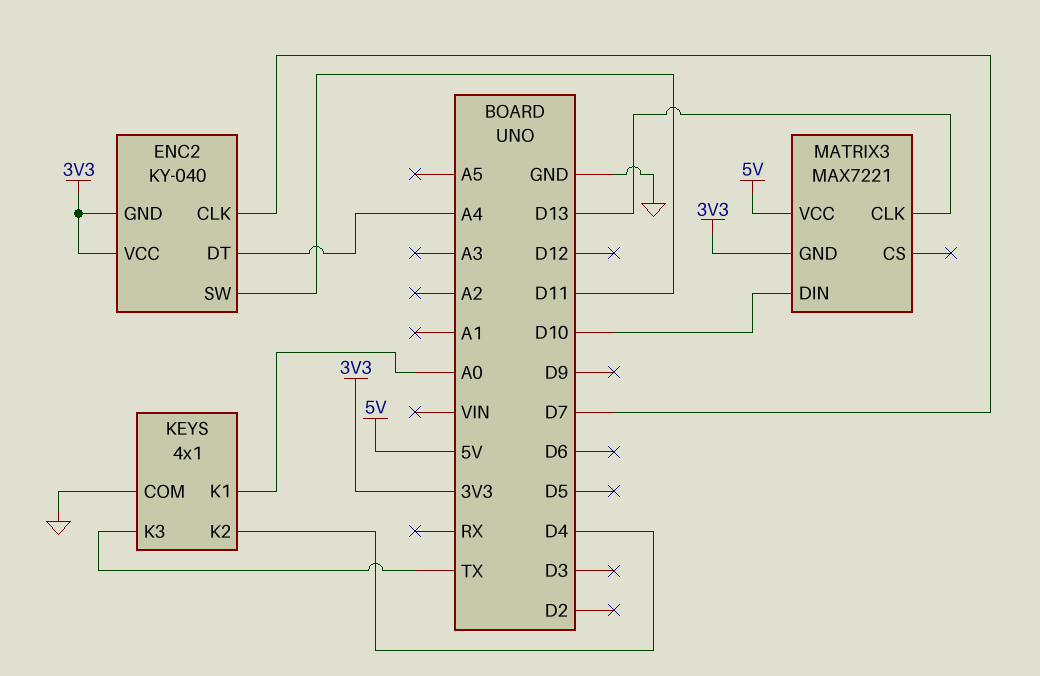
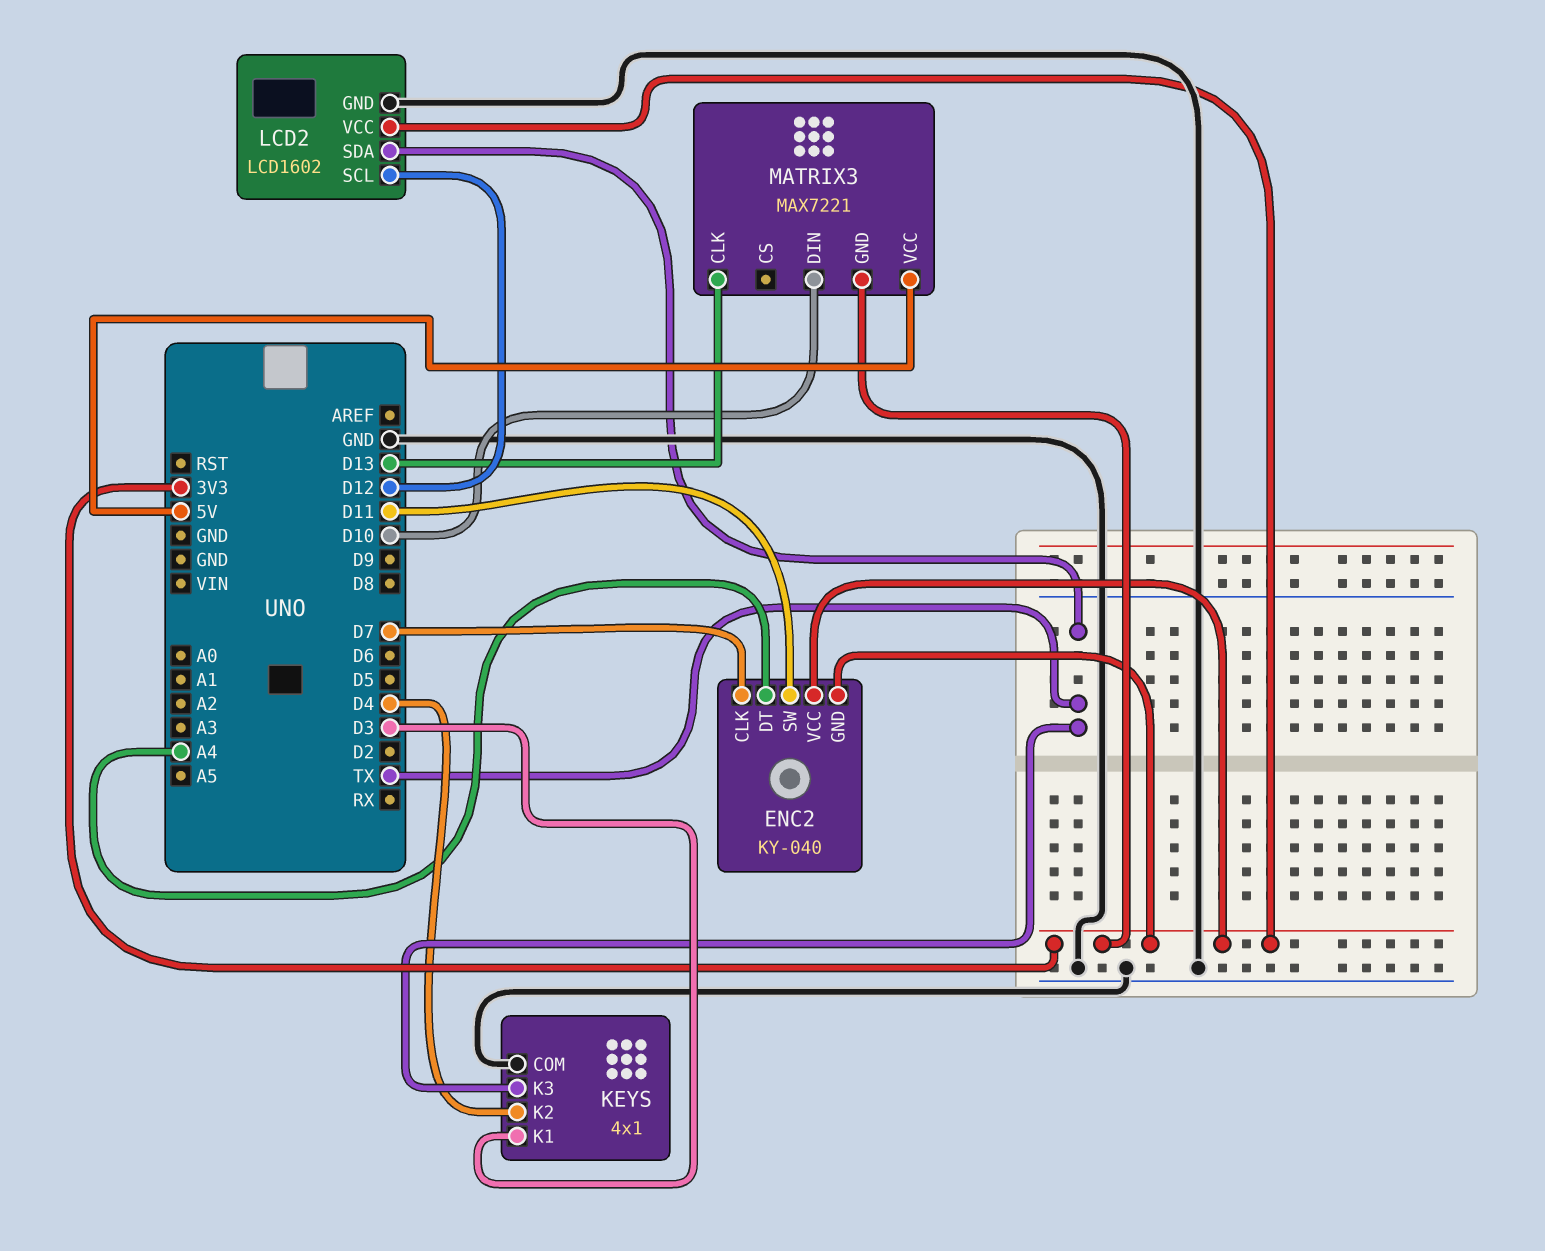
KEYS pin K1: A0 -> D3
LCD2: none -> LCD1602
LCD2 pin GND: none -> GND
LCD2 pin SCL: none -> D12
LCD2 pin SDA: none -> TX
LCD2 pin VCC: none -> 3V3

